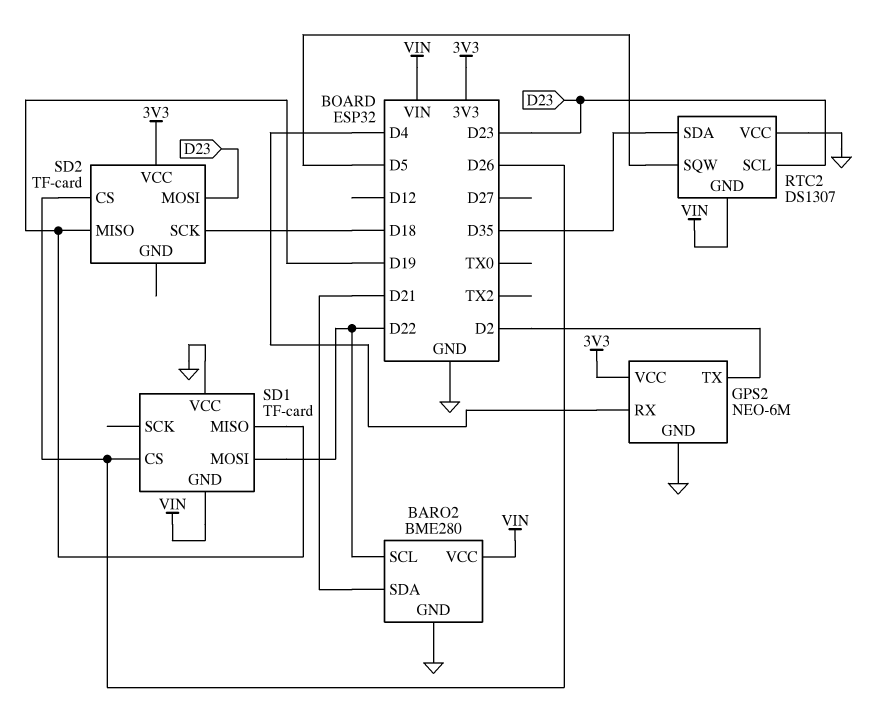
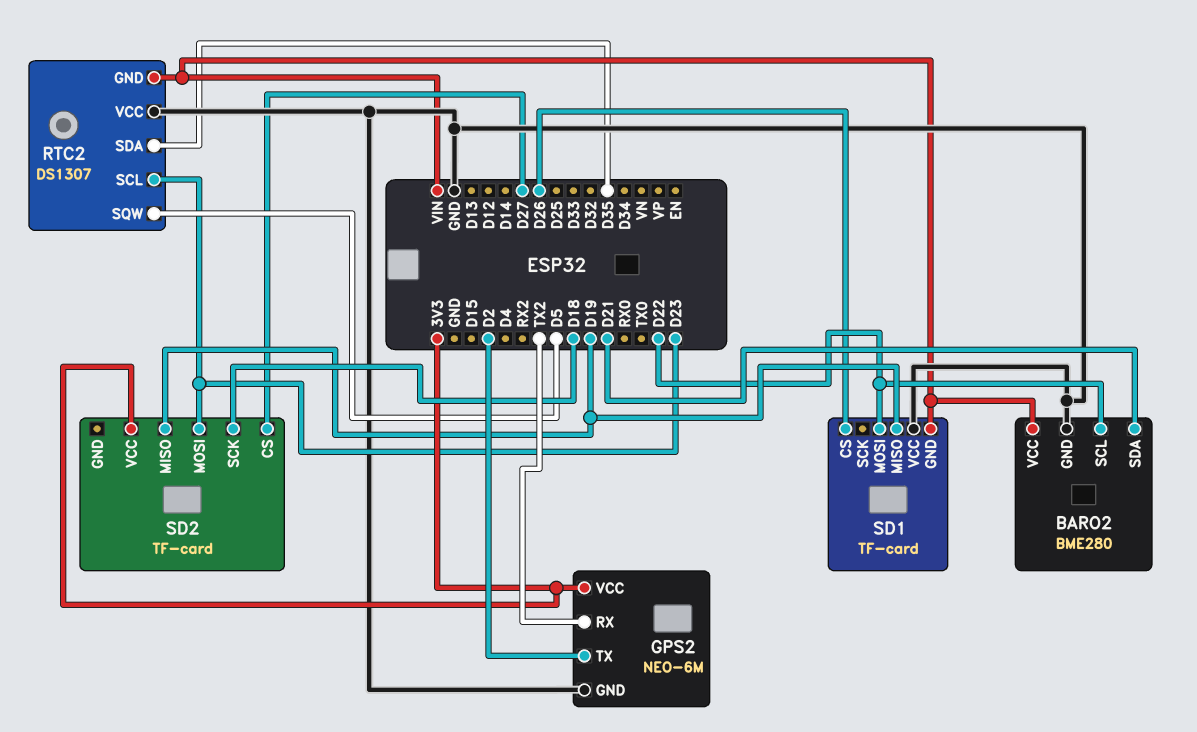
GPS2 pin RX: D4 -> TX2
SD2 pin CS: D26 -> D27

